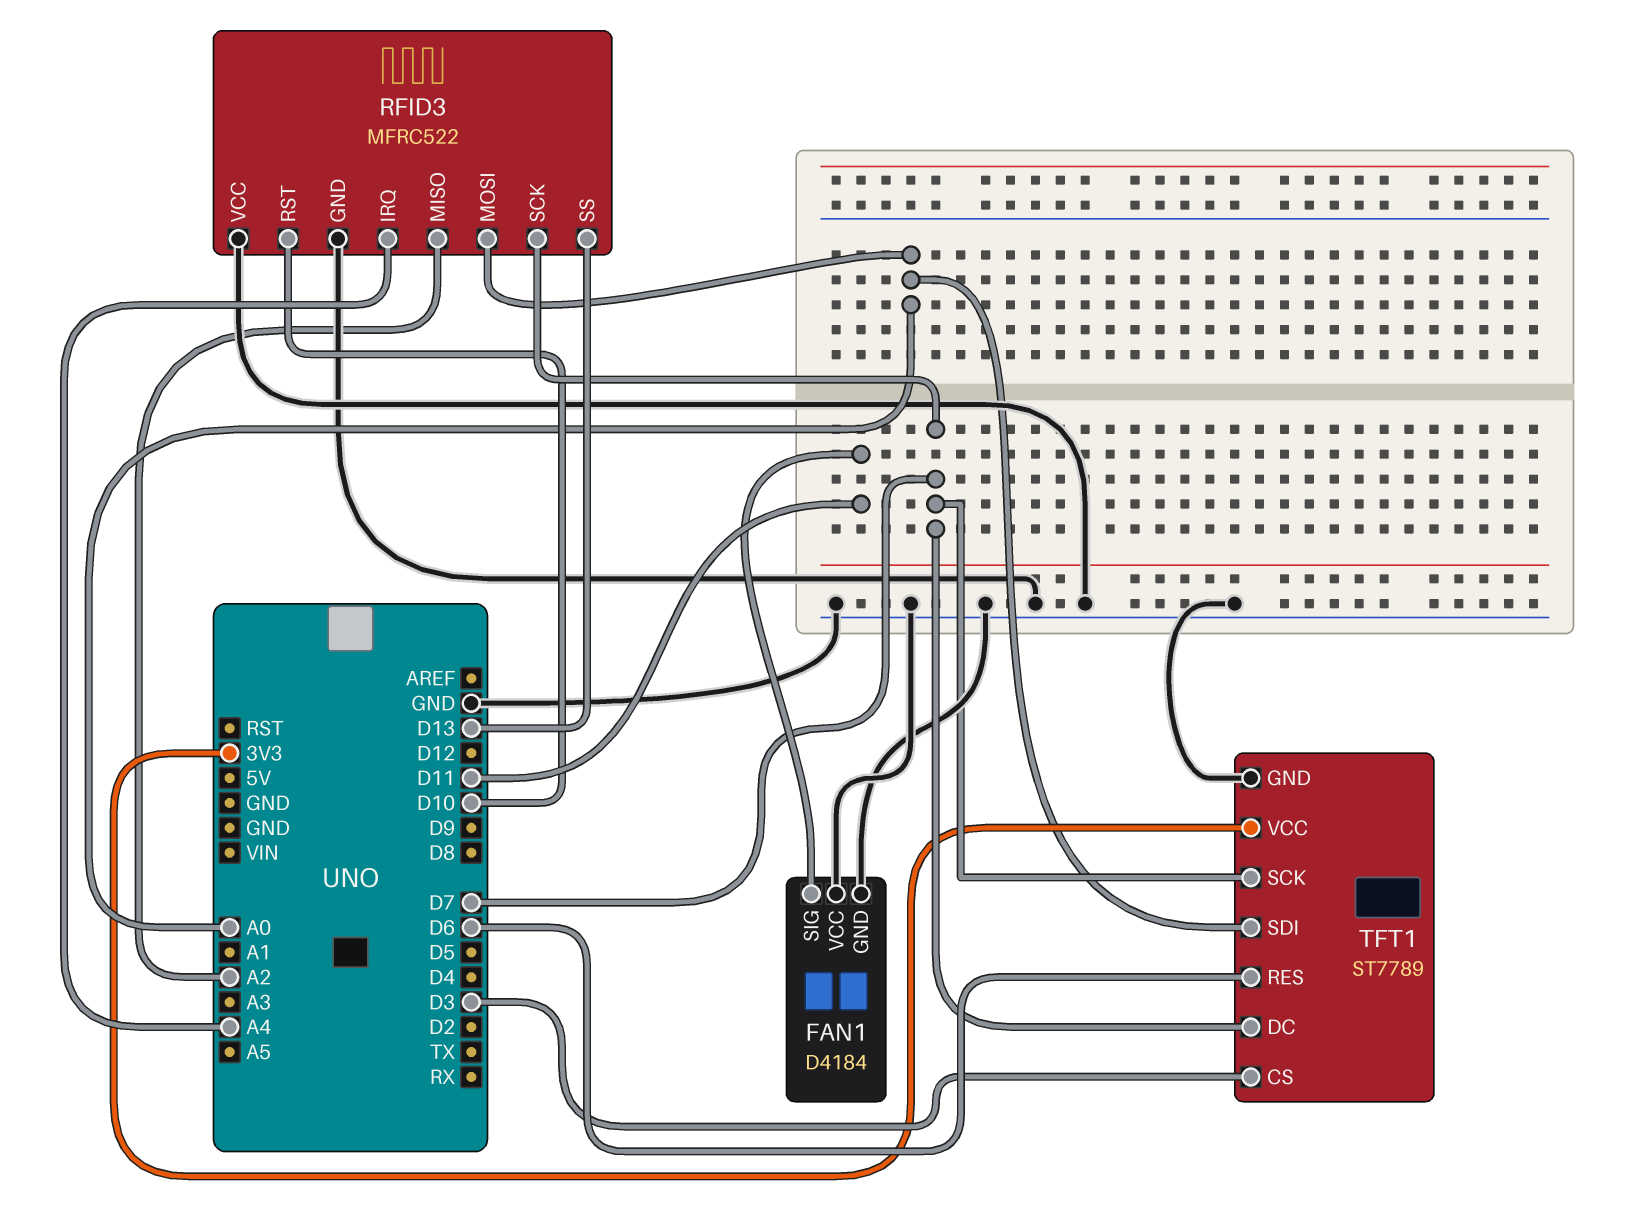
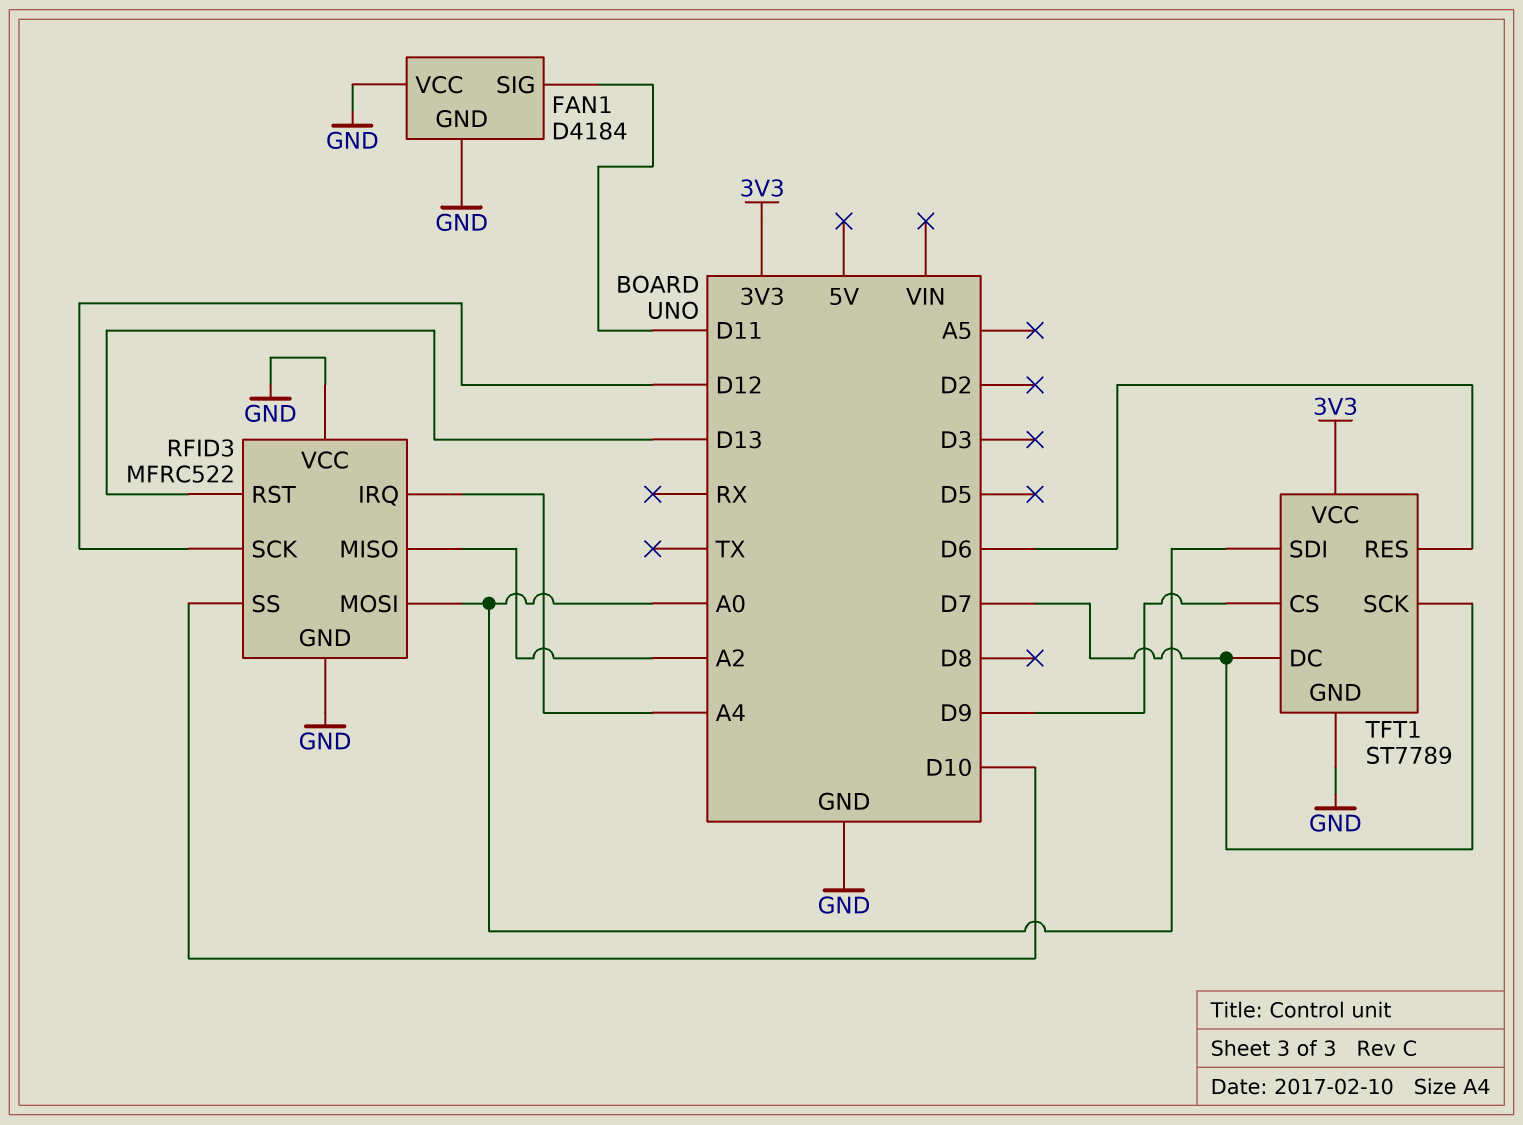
RFID3 pin RST: D10 -> D13
RFID3 pin SCK: D7 -> D12
RFID3 pin SS: D13 -> D10
TFT1 pin CS: D3 -> D9

